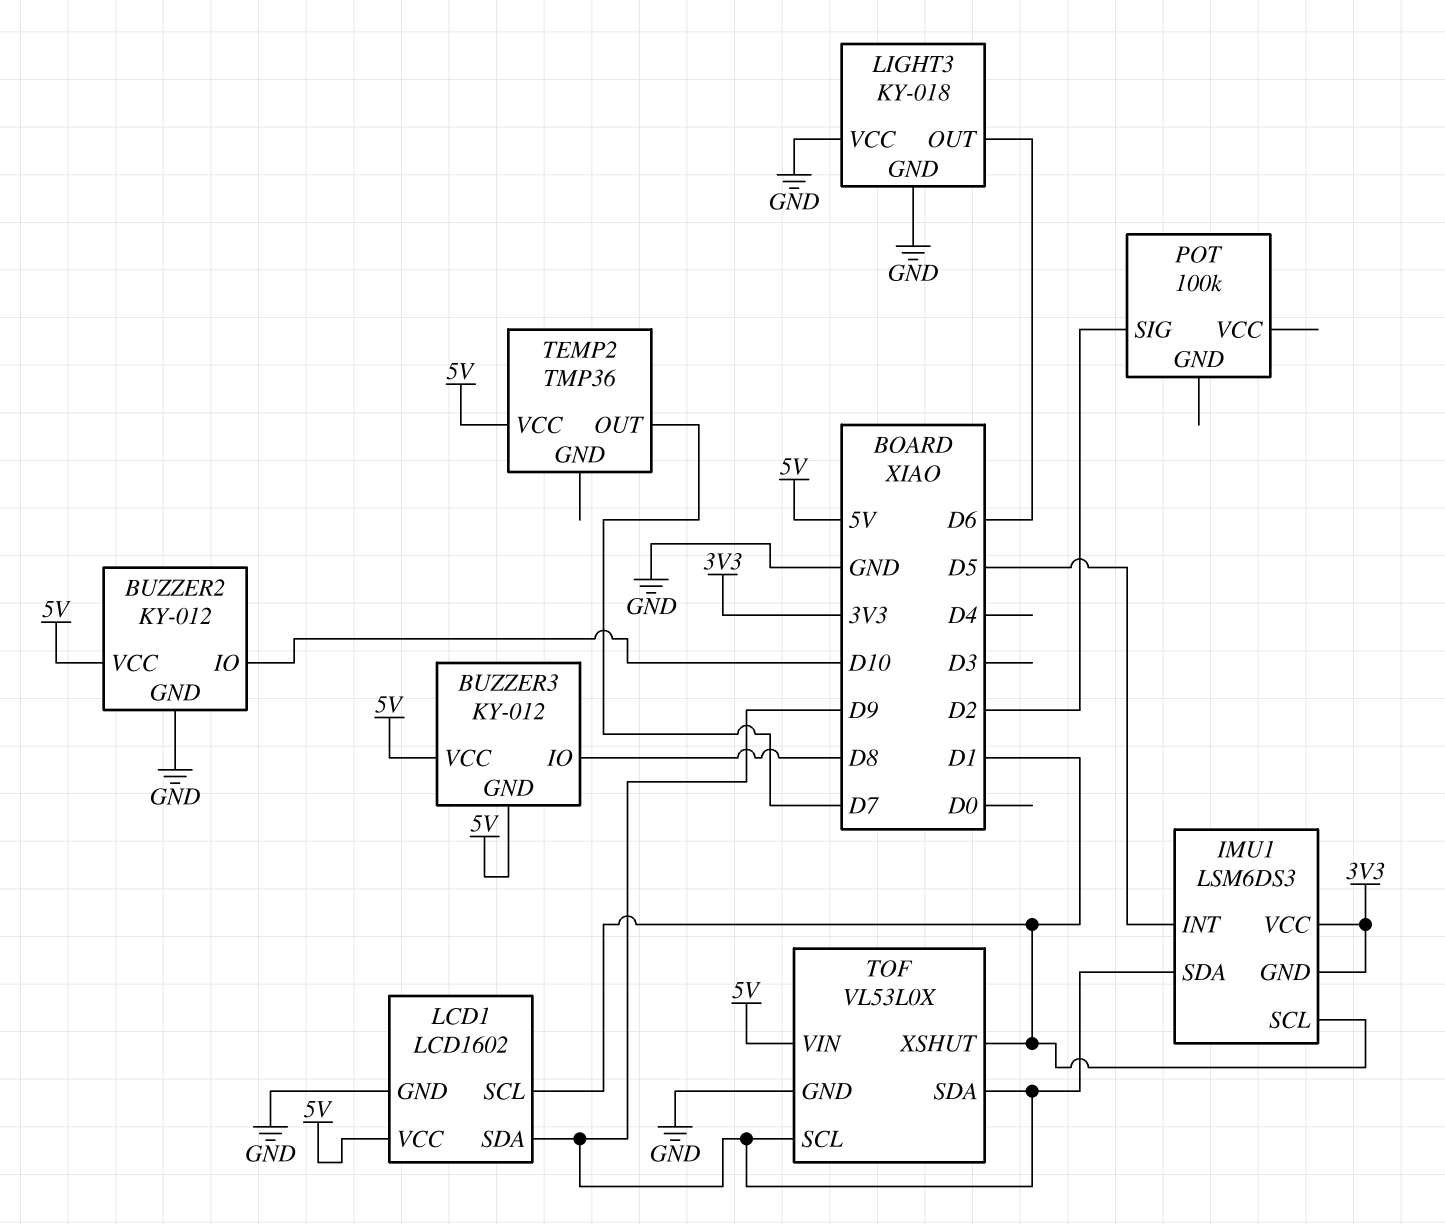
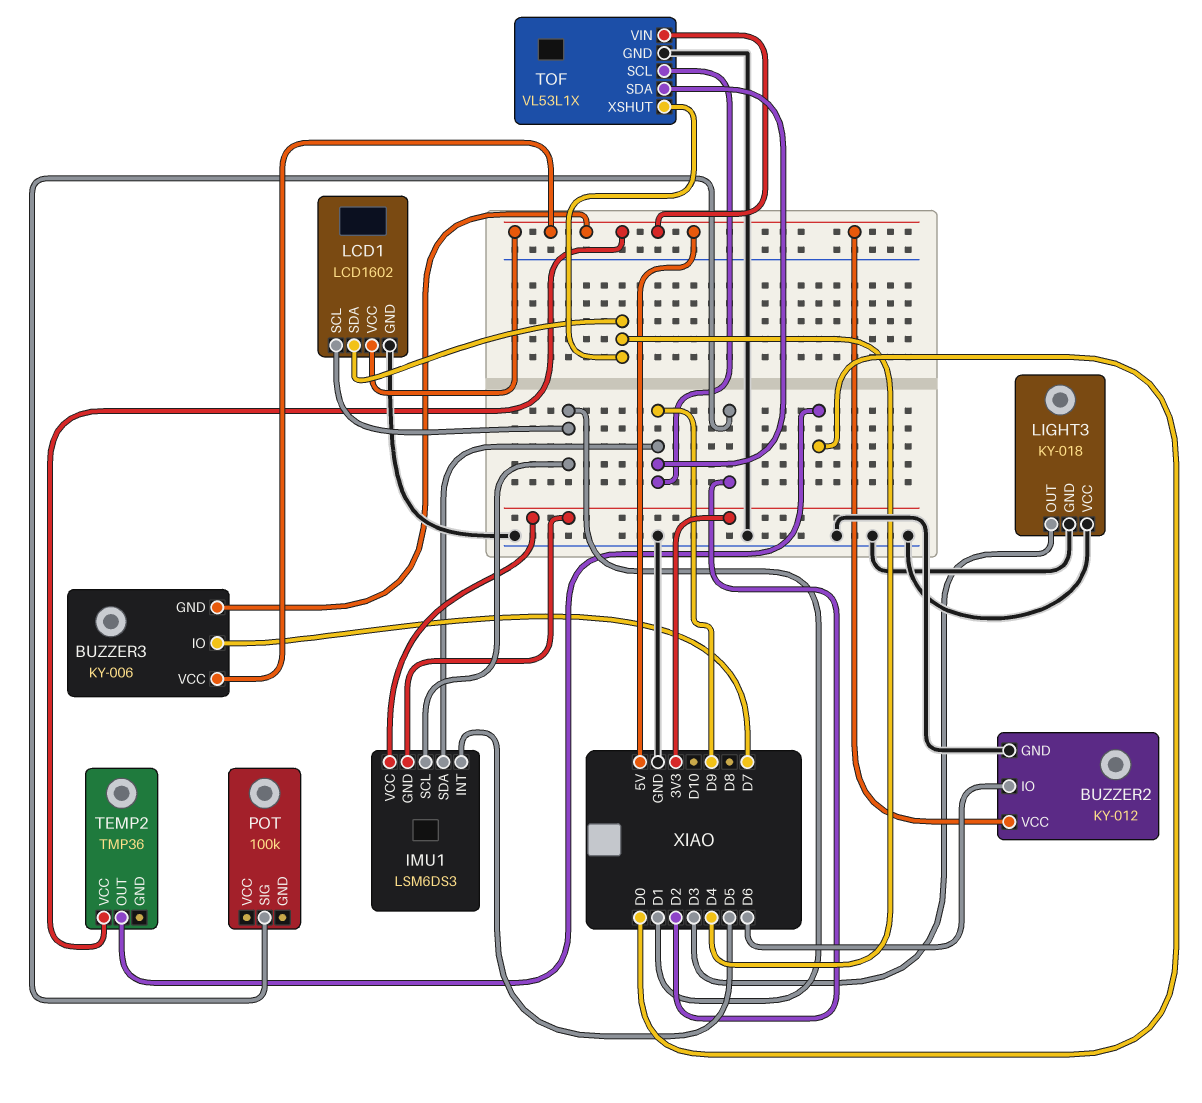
BUZZER2 pin IO: D10 -> D6
BUZZER3: KY-012 -> KY-006
BUZZER3 pin IO: D8 -> D7
LCD1 pin SDA: D9 -> D4
LIGHT3 pin OUT: D6 -> D3
TEMP2 pin OUT: D7 -> D0
TOF: VL53L0X -> VL53L1X
TOF pin XSHUT: D1 -> D4

